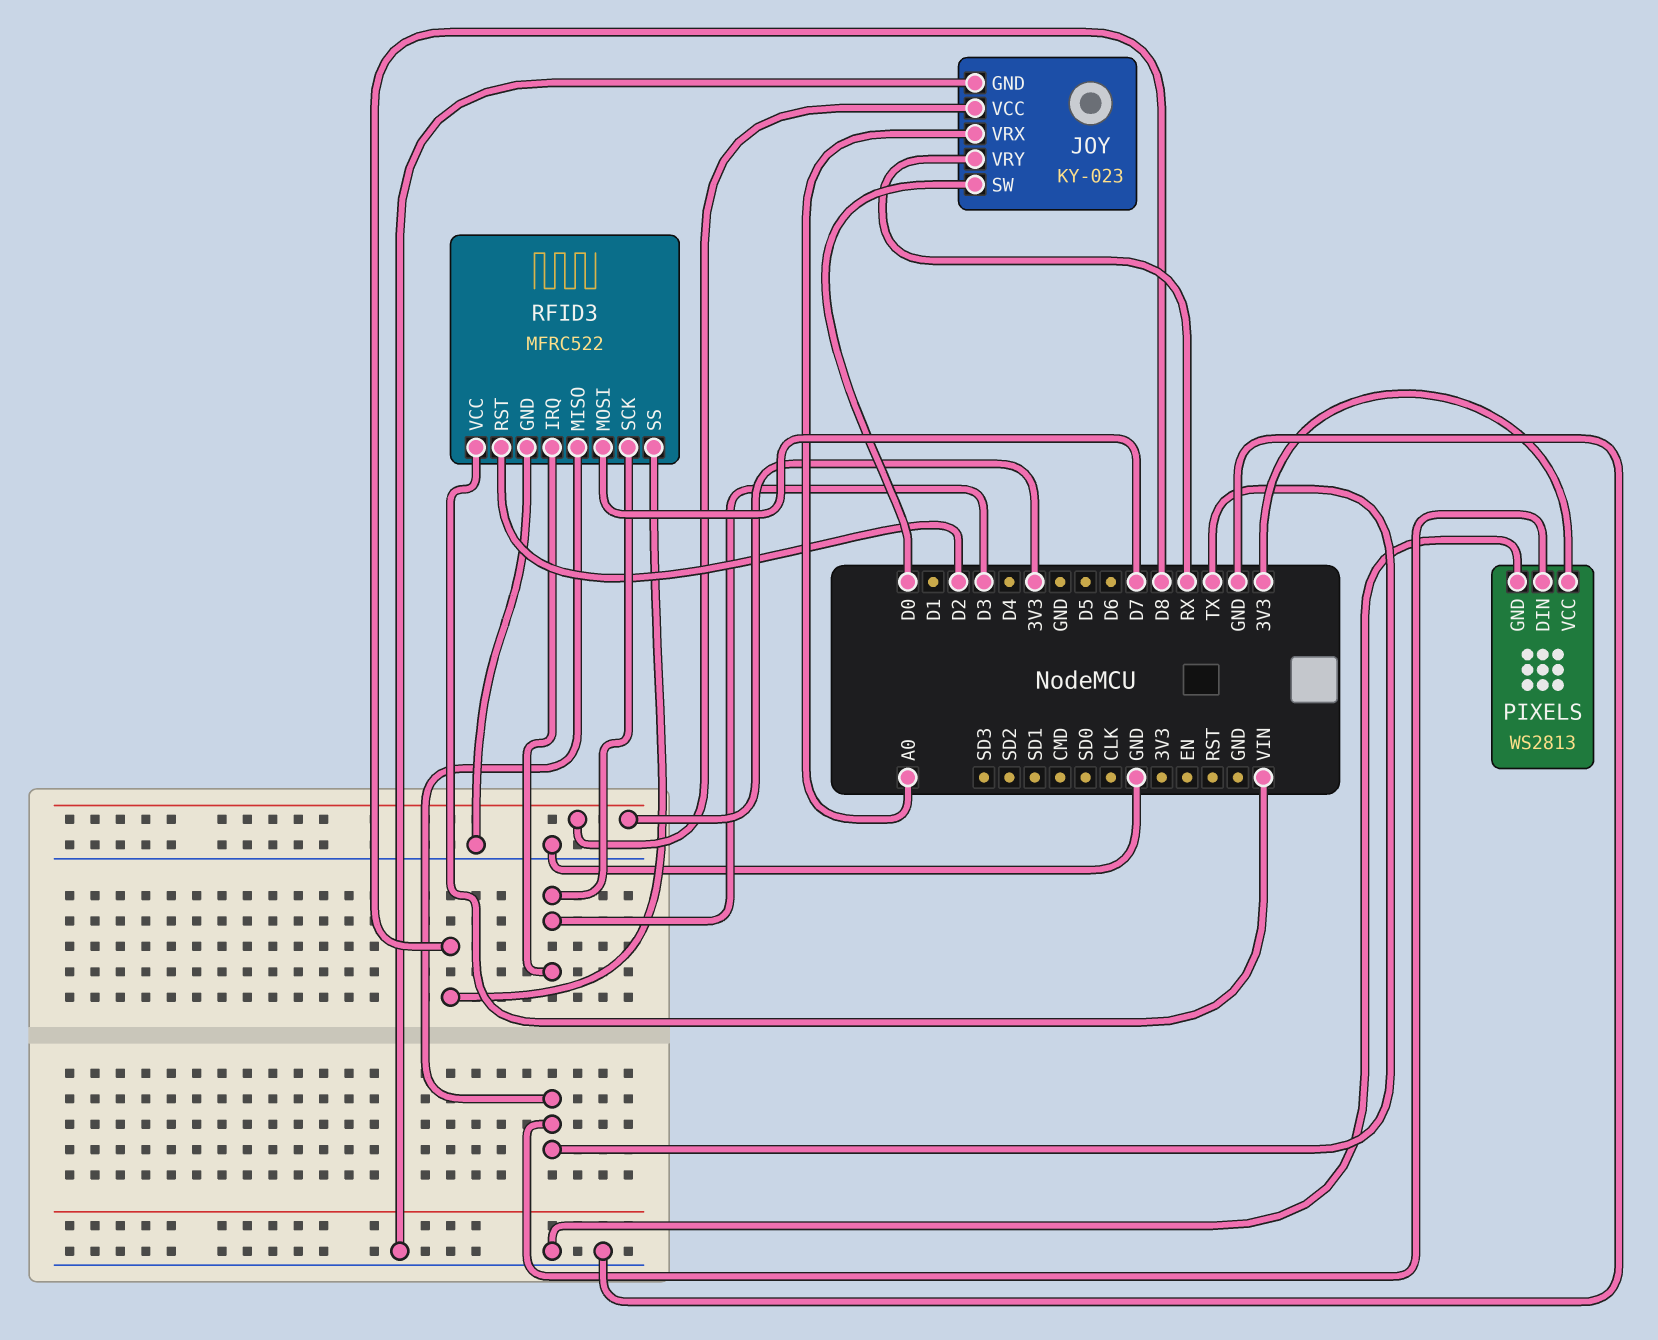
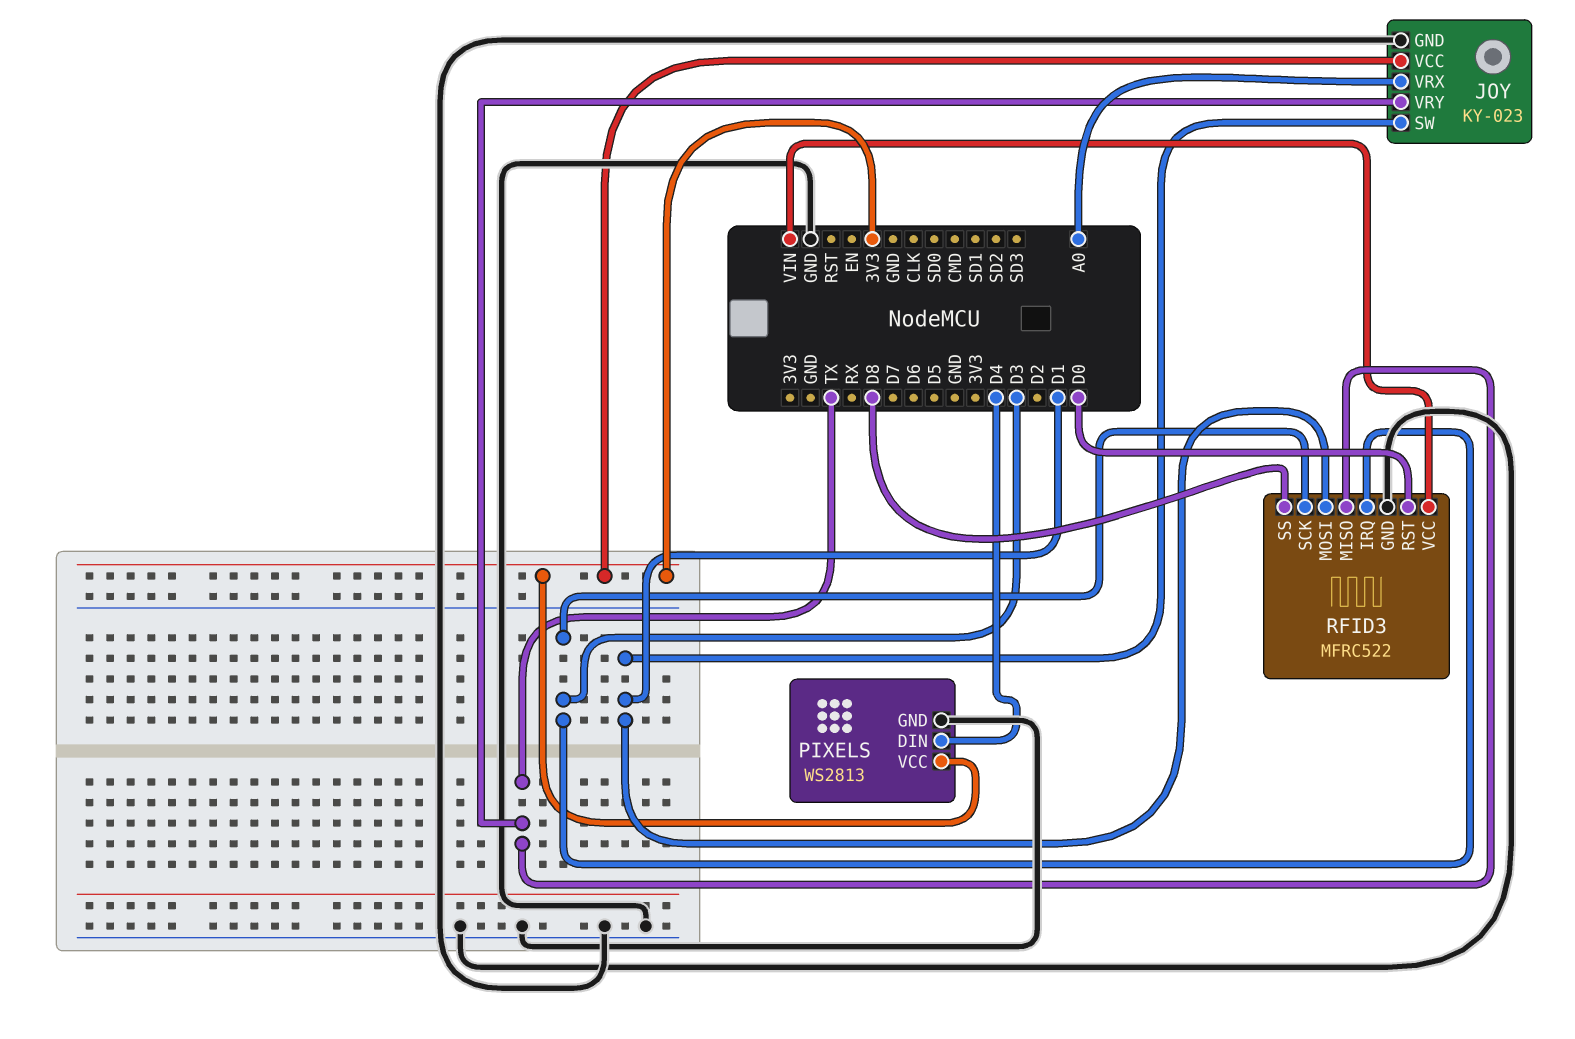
JOY pin SW: D0 -> D1
JOY pin VRY: RX -> TX
PIXELS pin DIN: TX -> D4
RFID3 pin MOSI: D7 -> D1
RFID3 pin RST: D2 -> D0

